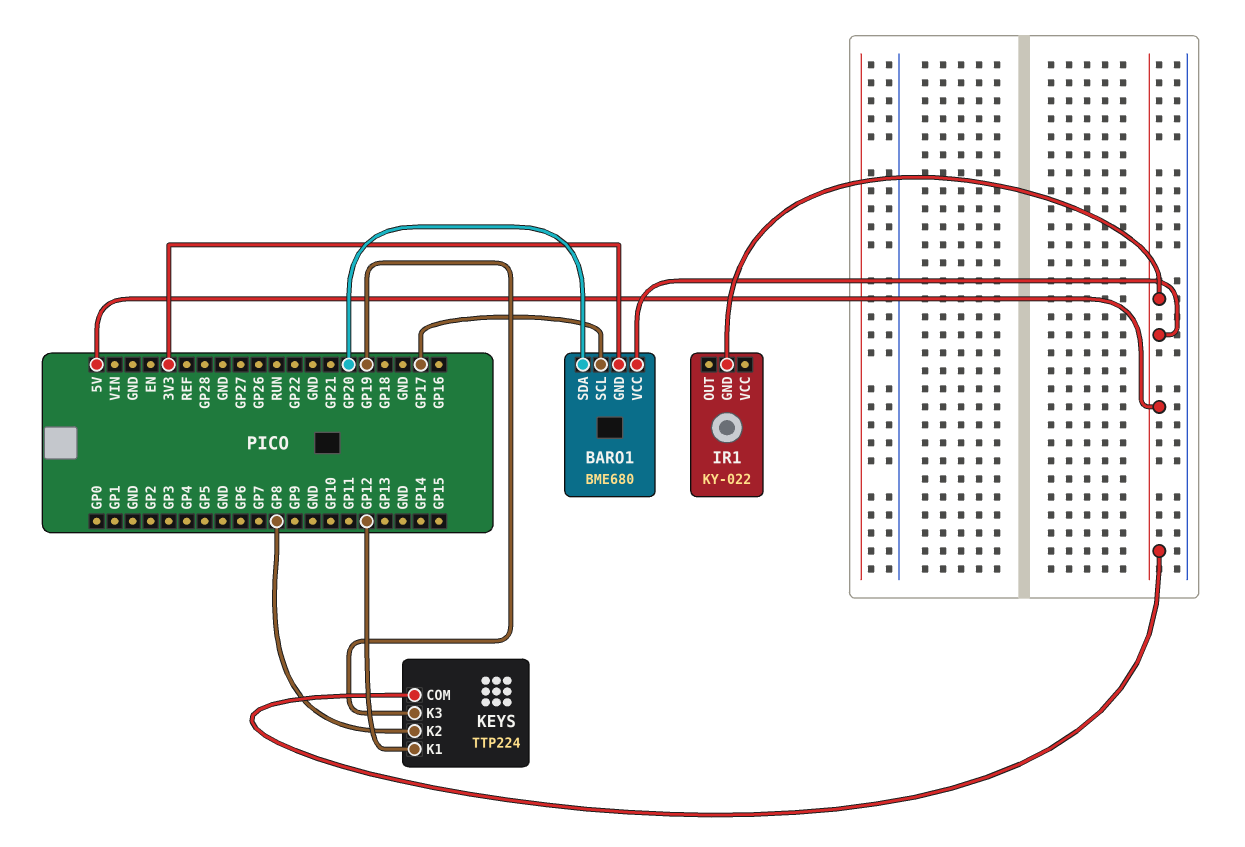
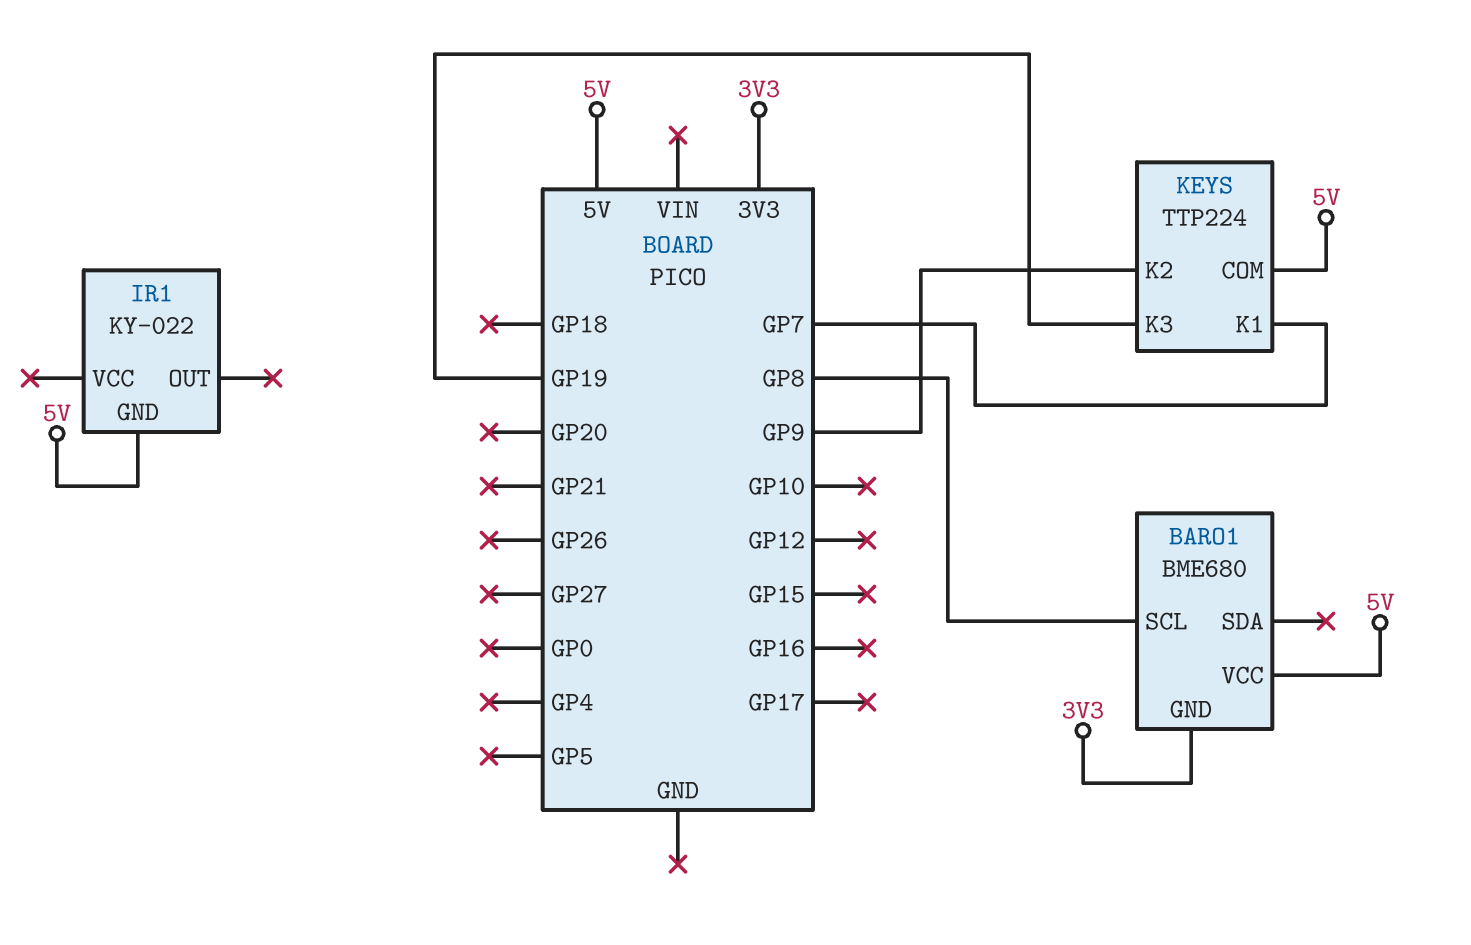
BARO1 pin SCL: GP17 -> GP8
BARO1 pin SDA: GP20 -> none
KEYS pin K1: GP12 -> GP7
KEYS pin K2: GP8 -> GP9

